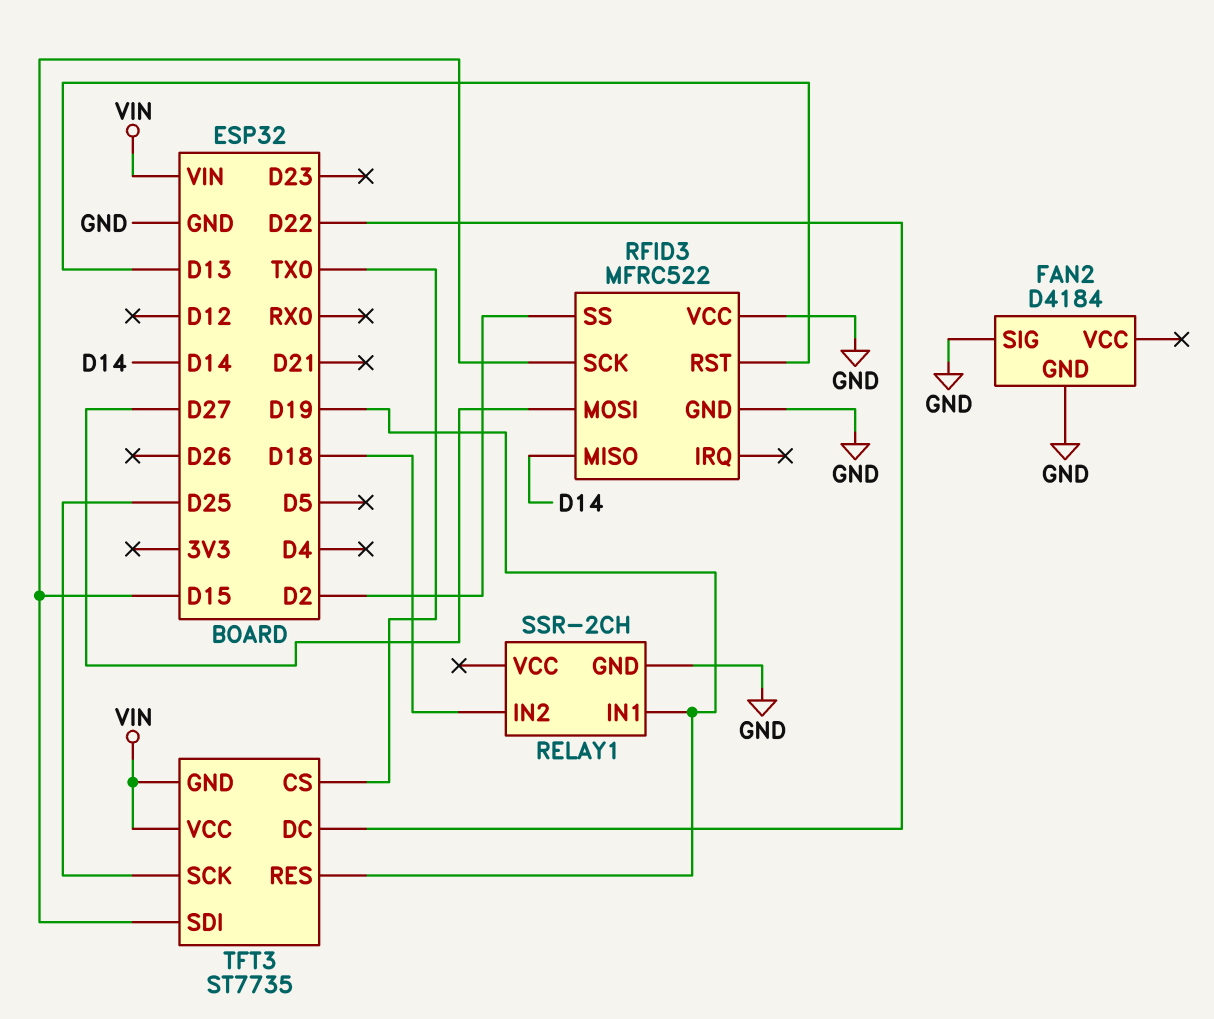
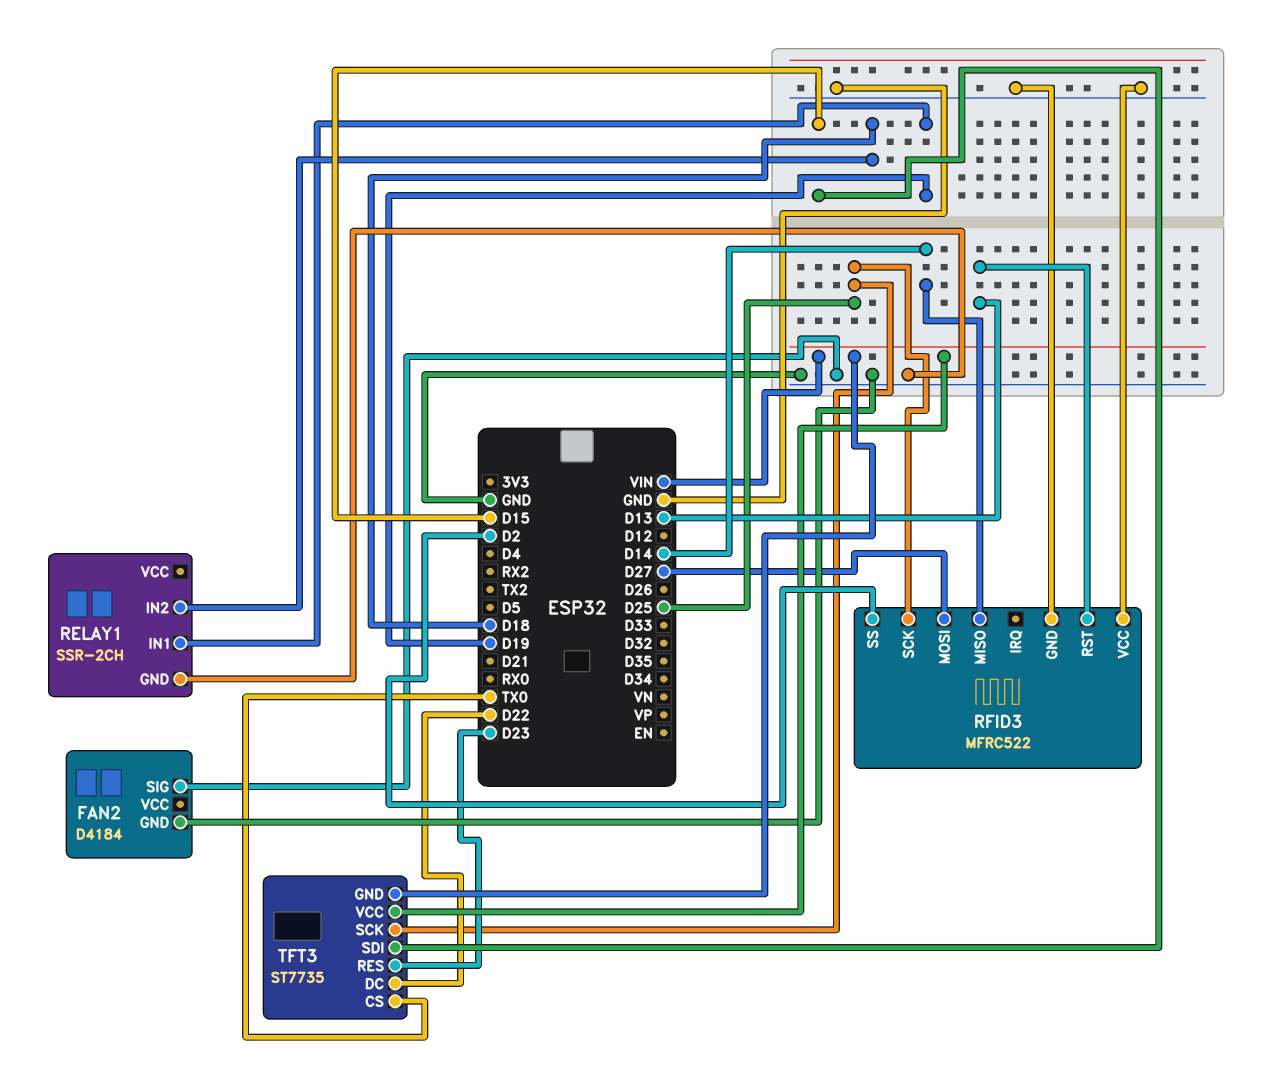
RFID3 pin SCK: D15 -> D25
TFT3 pin RES: D19 -> D23

